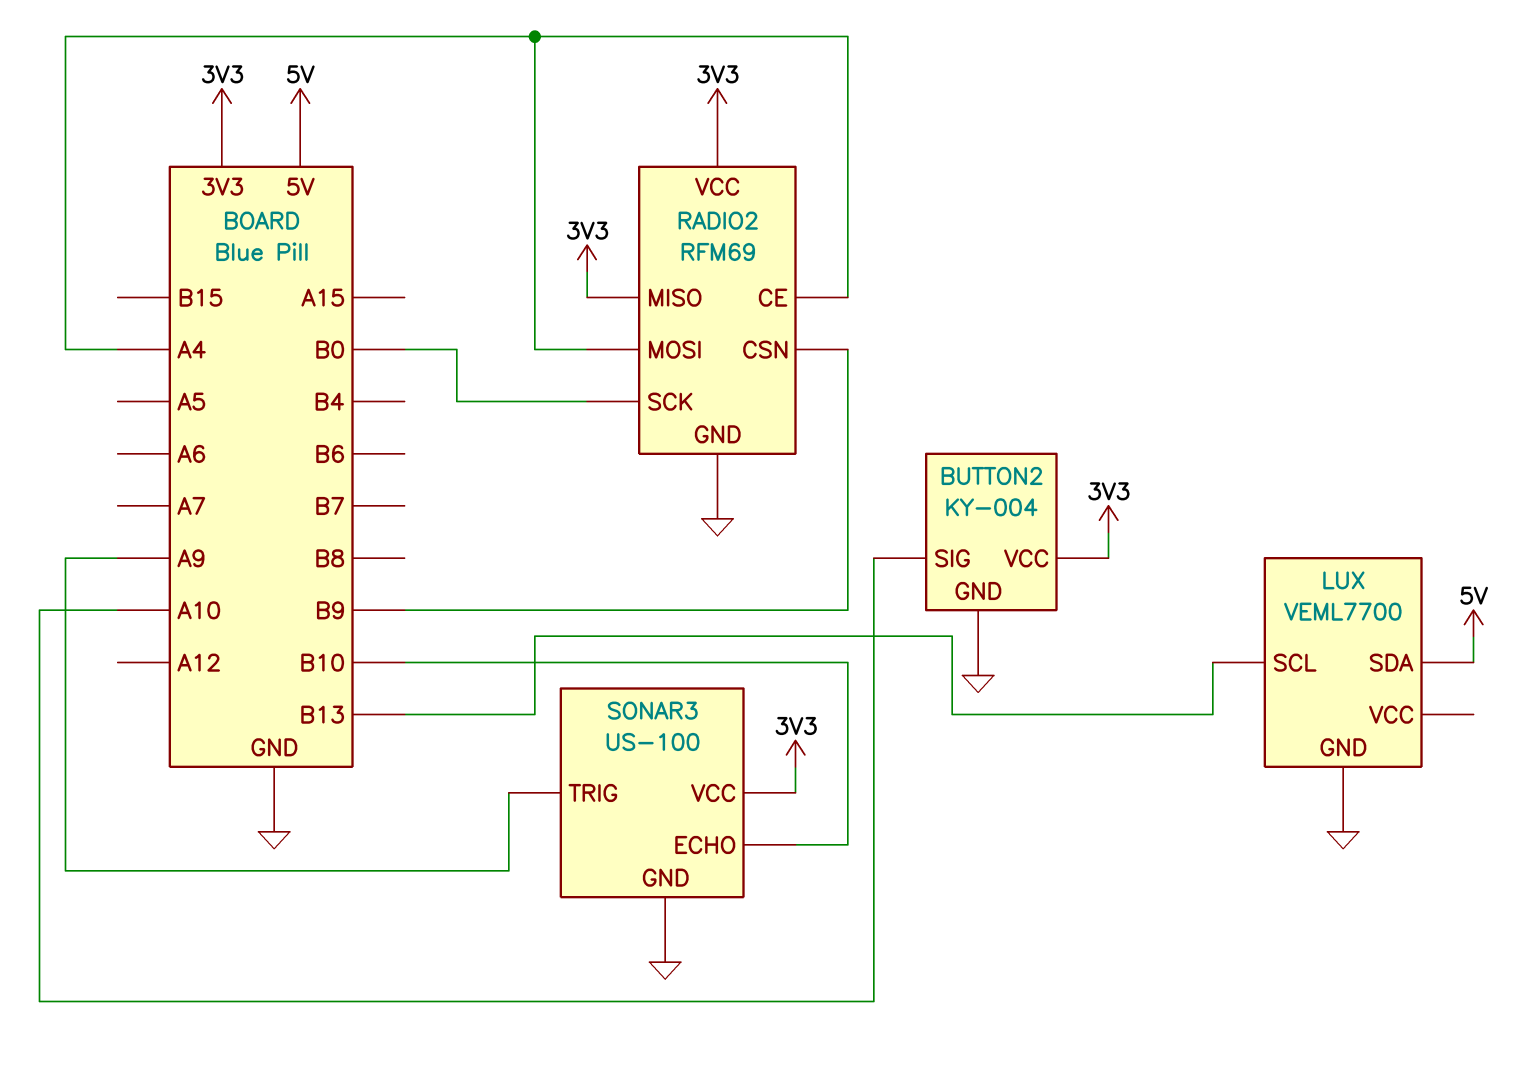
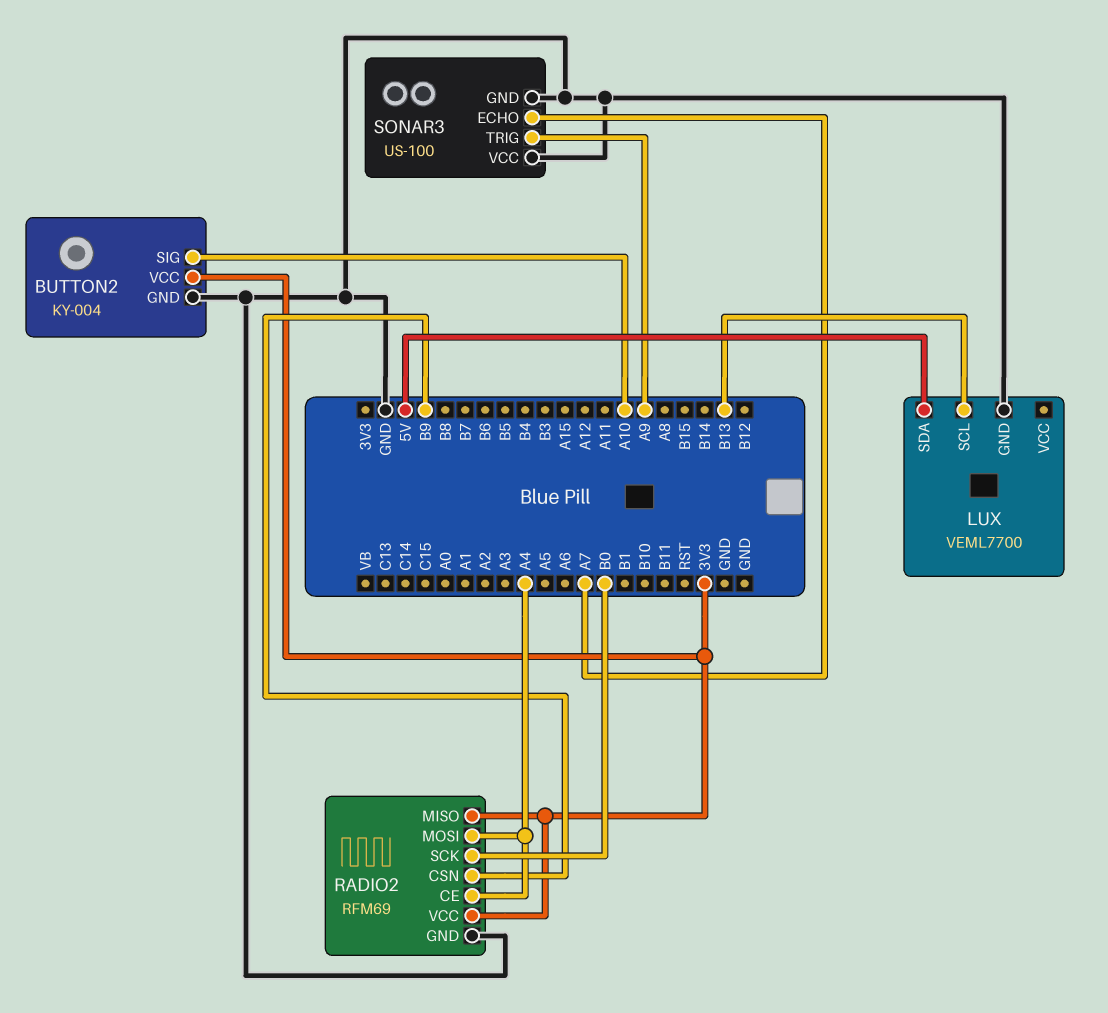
SONAR3 pin ECHO: B10 -> A7
SONAR3 pin VCC: 3V3 -> GND

